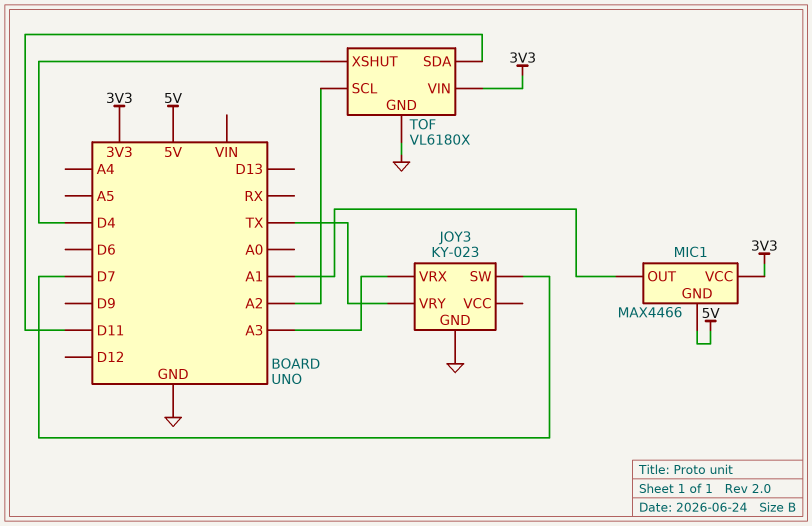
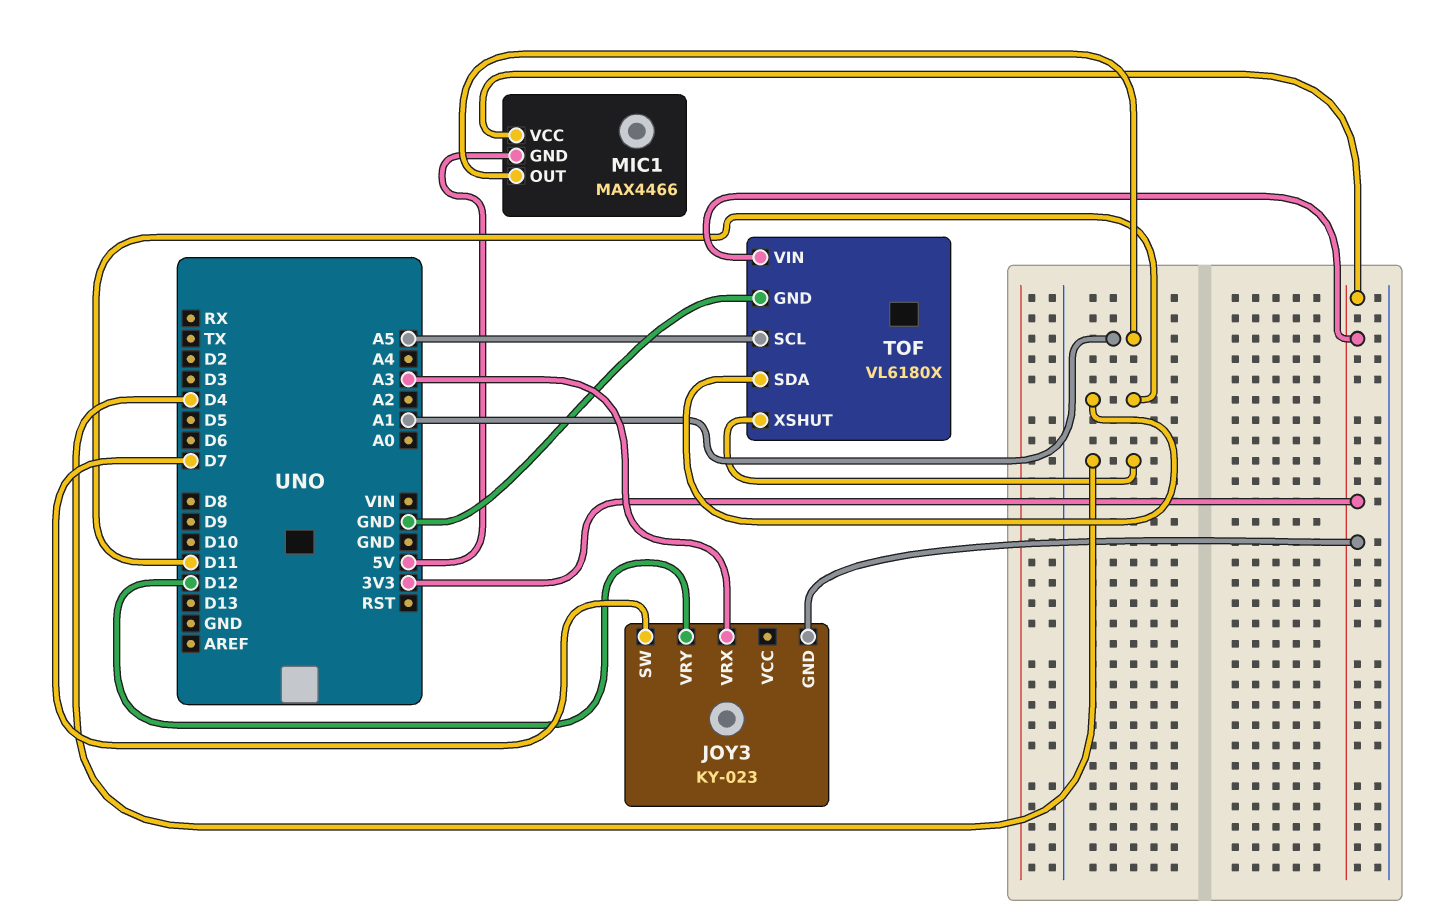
JOY3 pin GND: GND -> 3V3
JOY3 pin VRY: TX -> D12
TOF pin SCL: A2 -> A5

